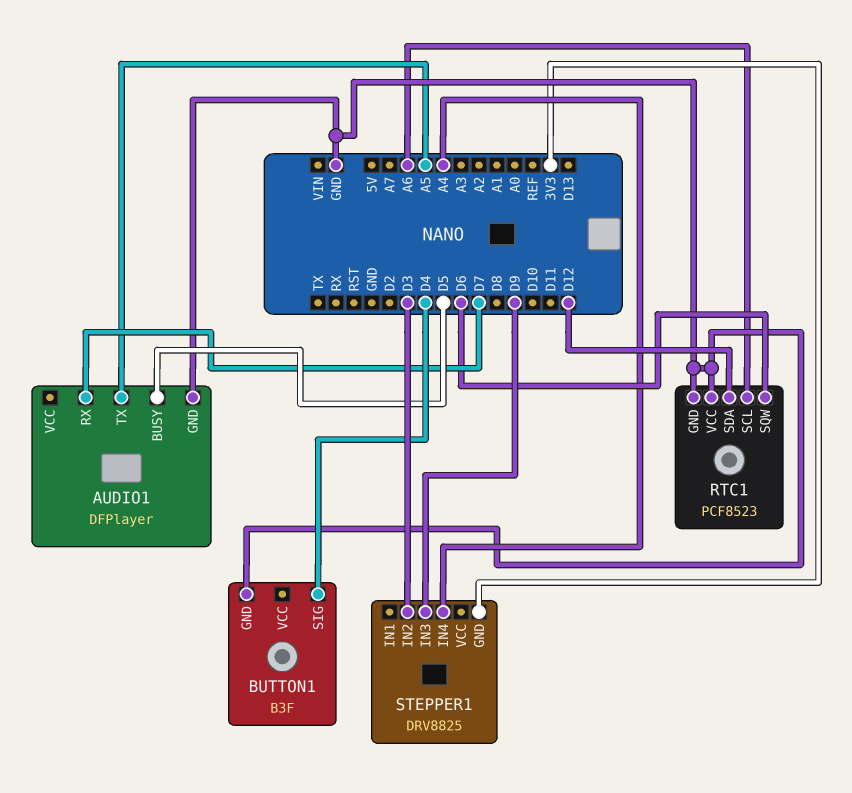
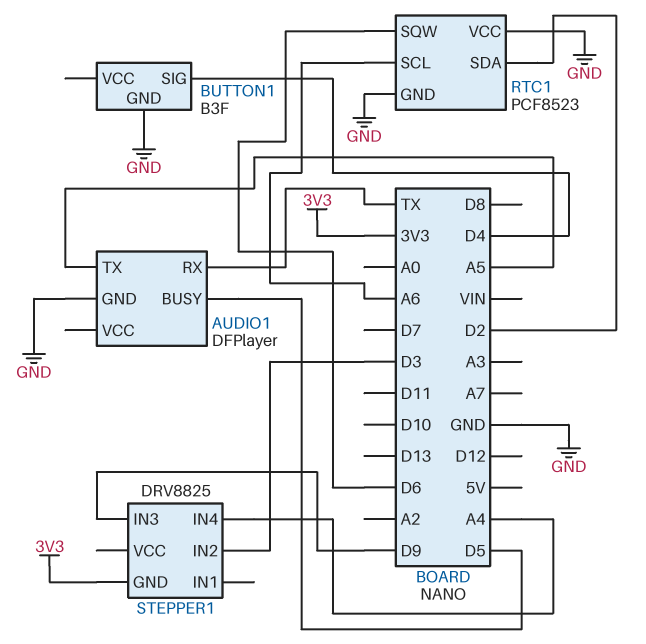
AUDIO1 pin RX: D7 -> TX
RTC1 pin SDA: D12 -> D2

